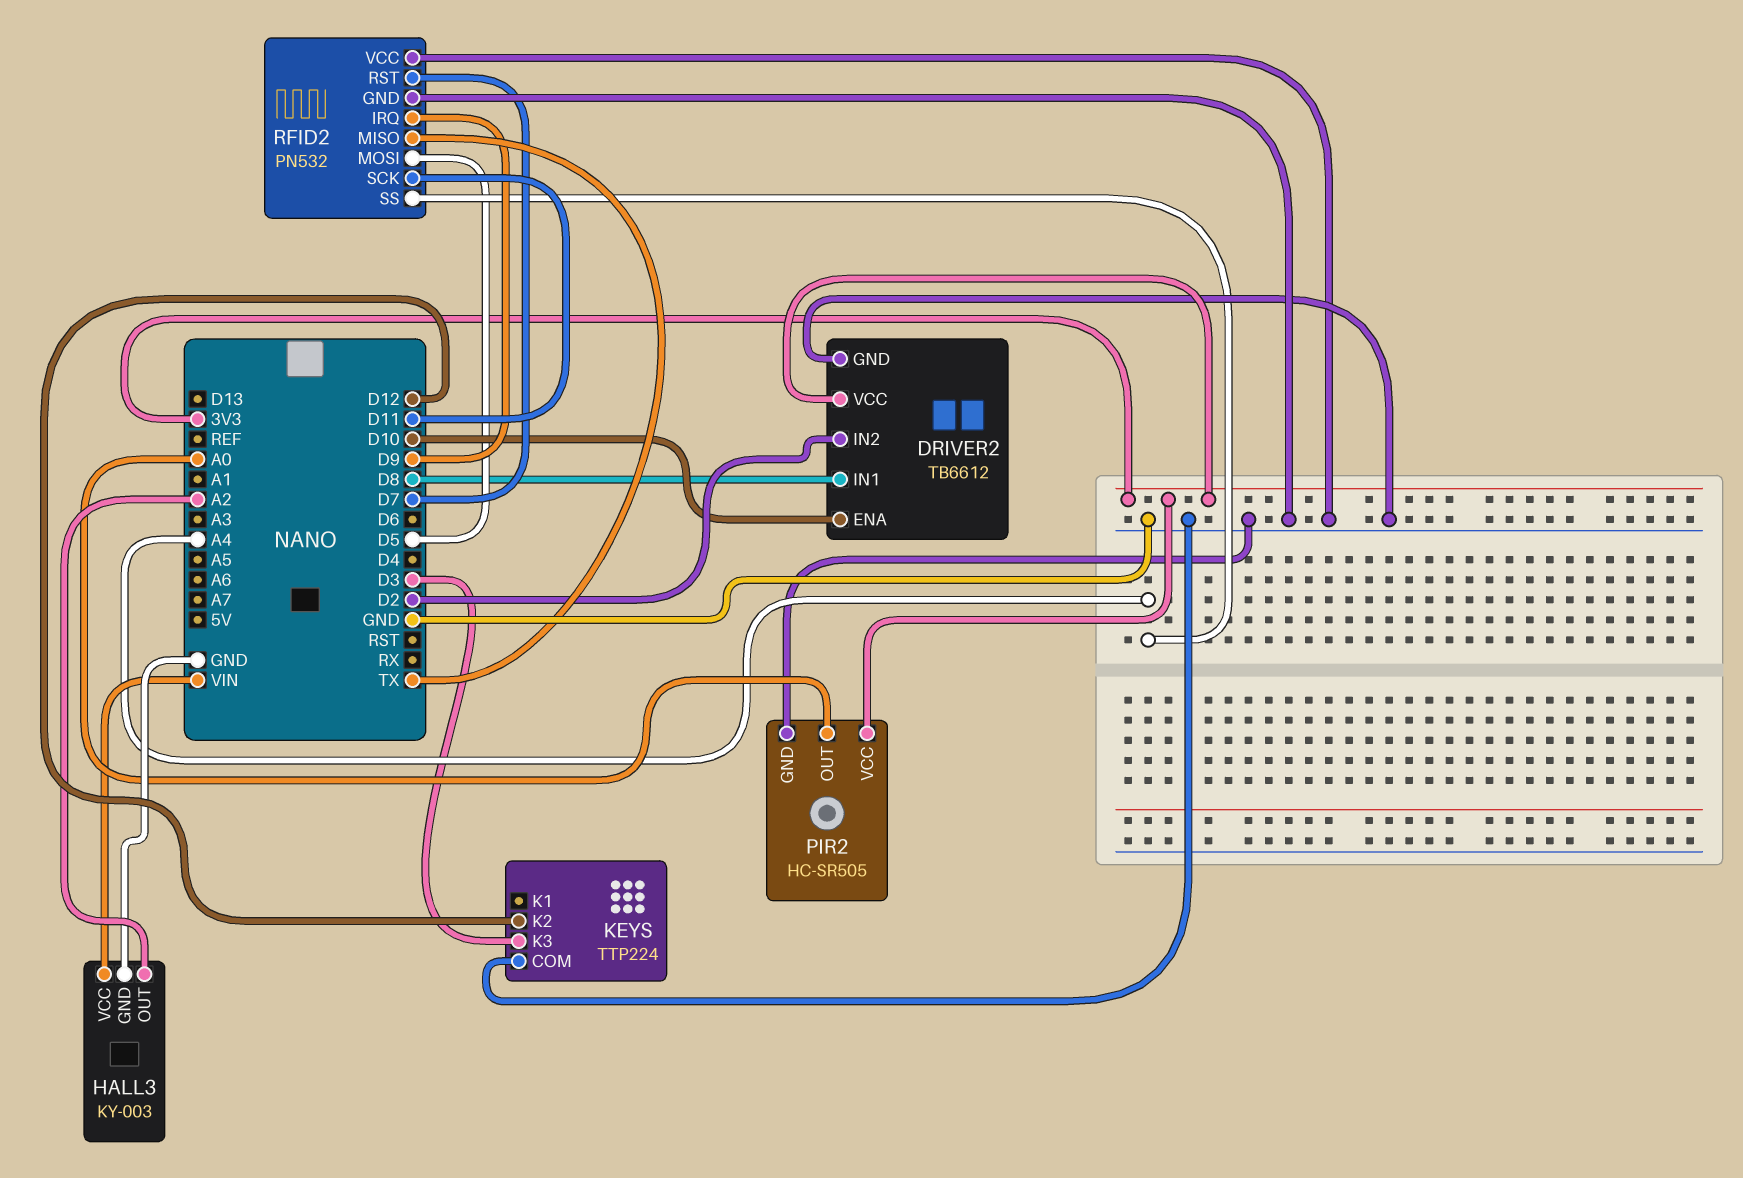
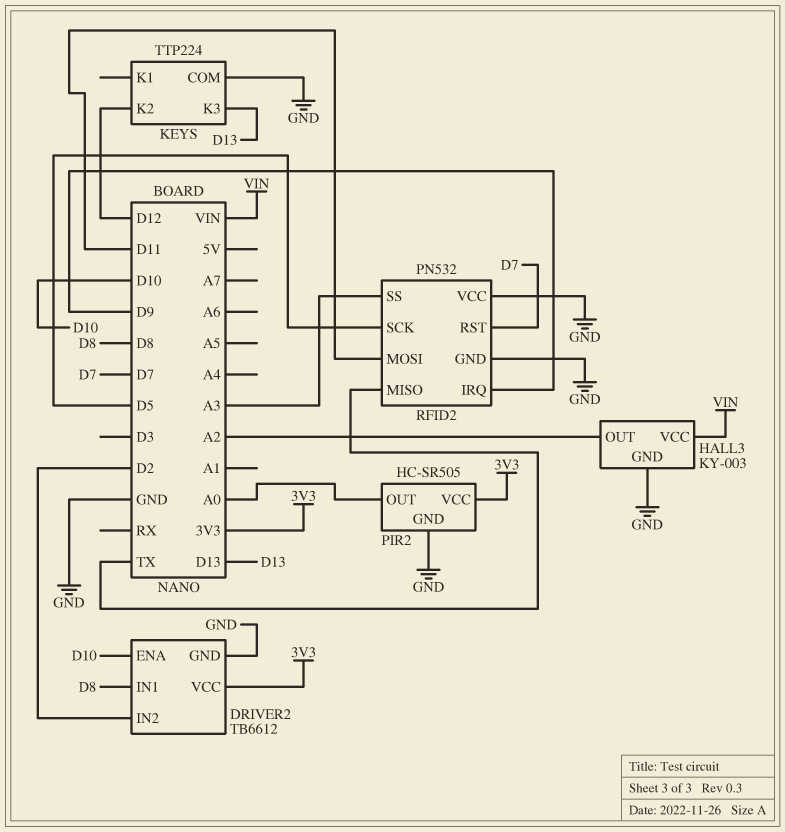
KEYS pin K3: D3 -> D13
RFID2 pin MOSI: D5 -> D11
RFID2 pin SCK: D11 -> D5
RFID2 pin SS: A4 -> A3

